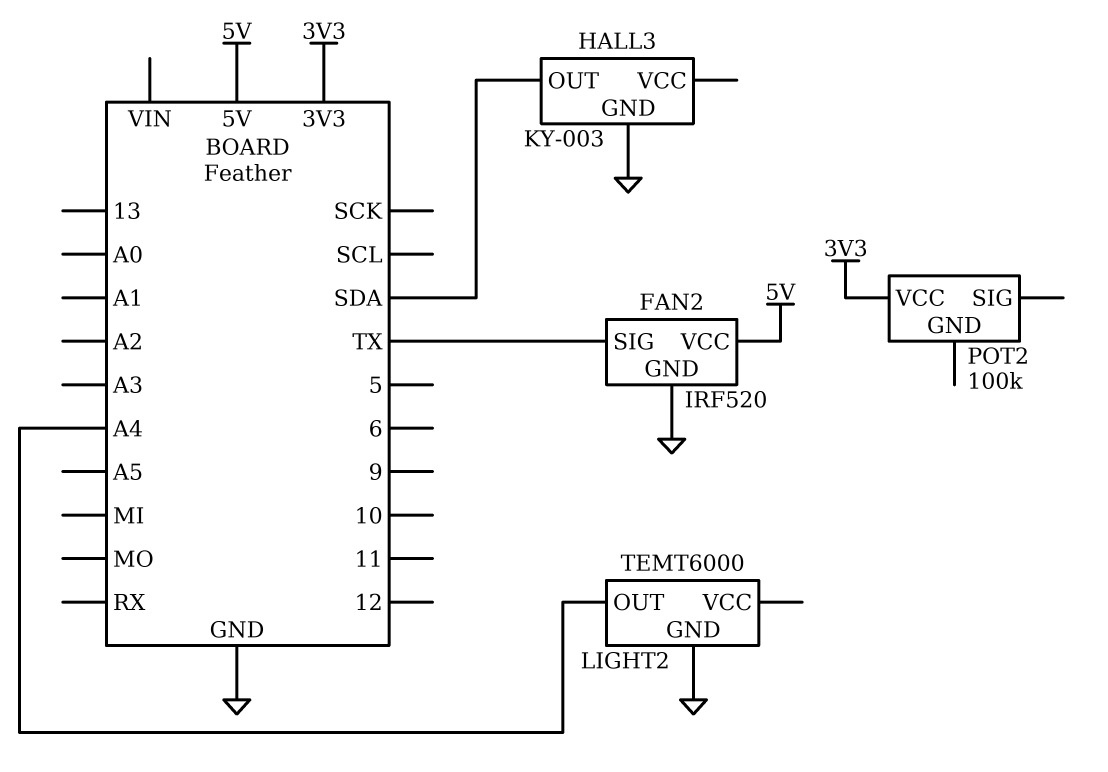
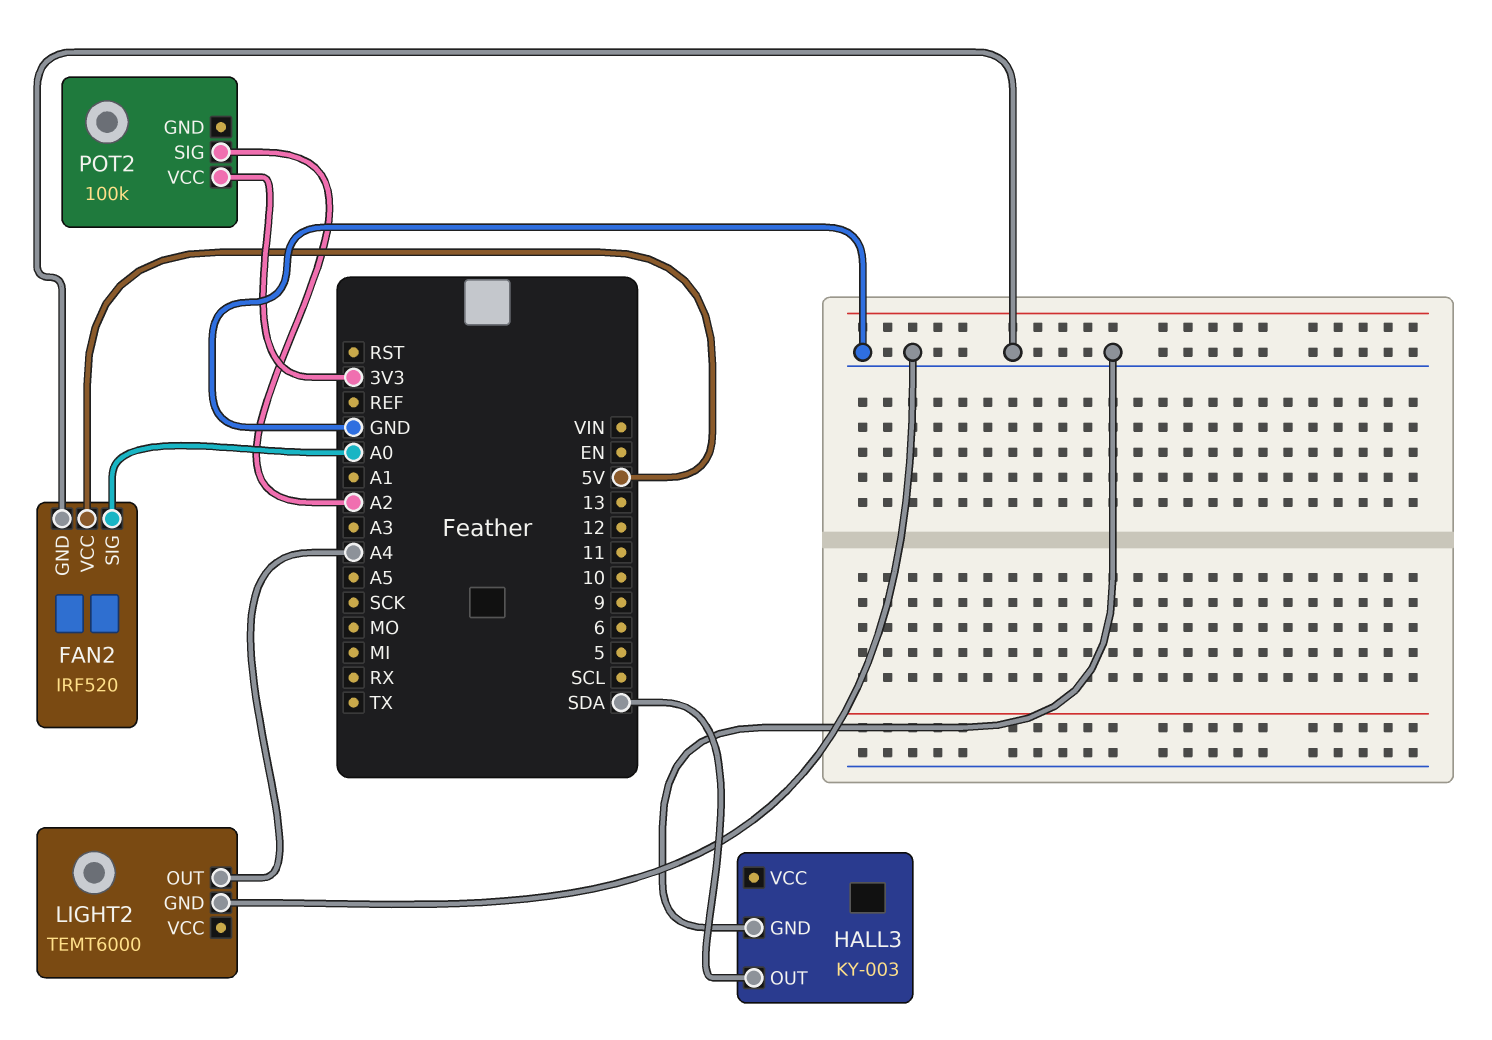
FAN2 pin SIG: TX -> A0
POT2 pin SIG: none -> A2

